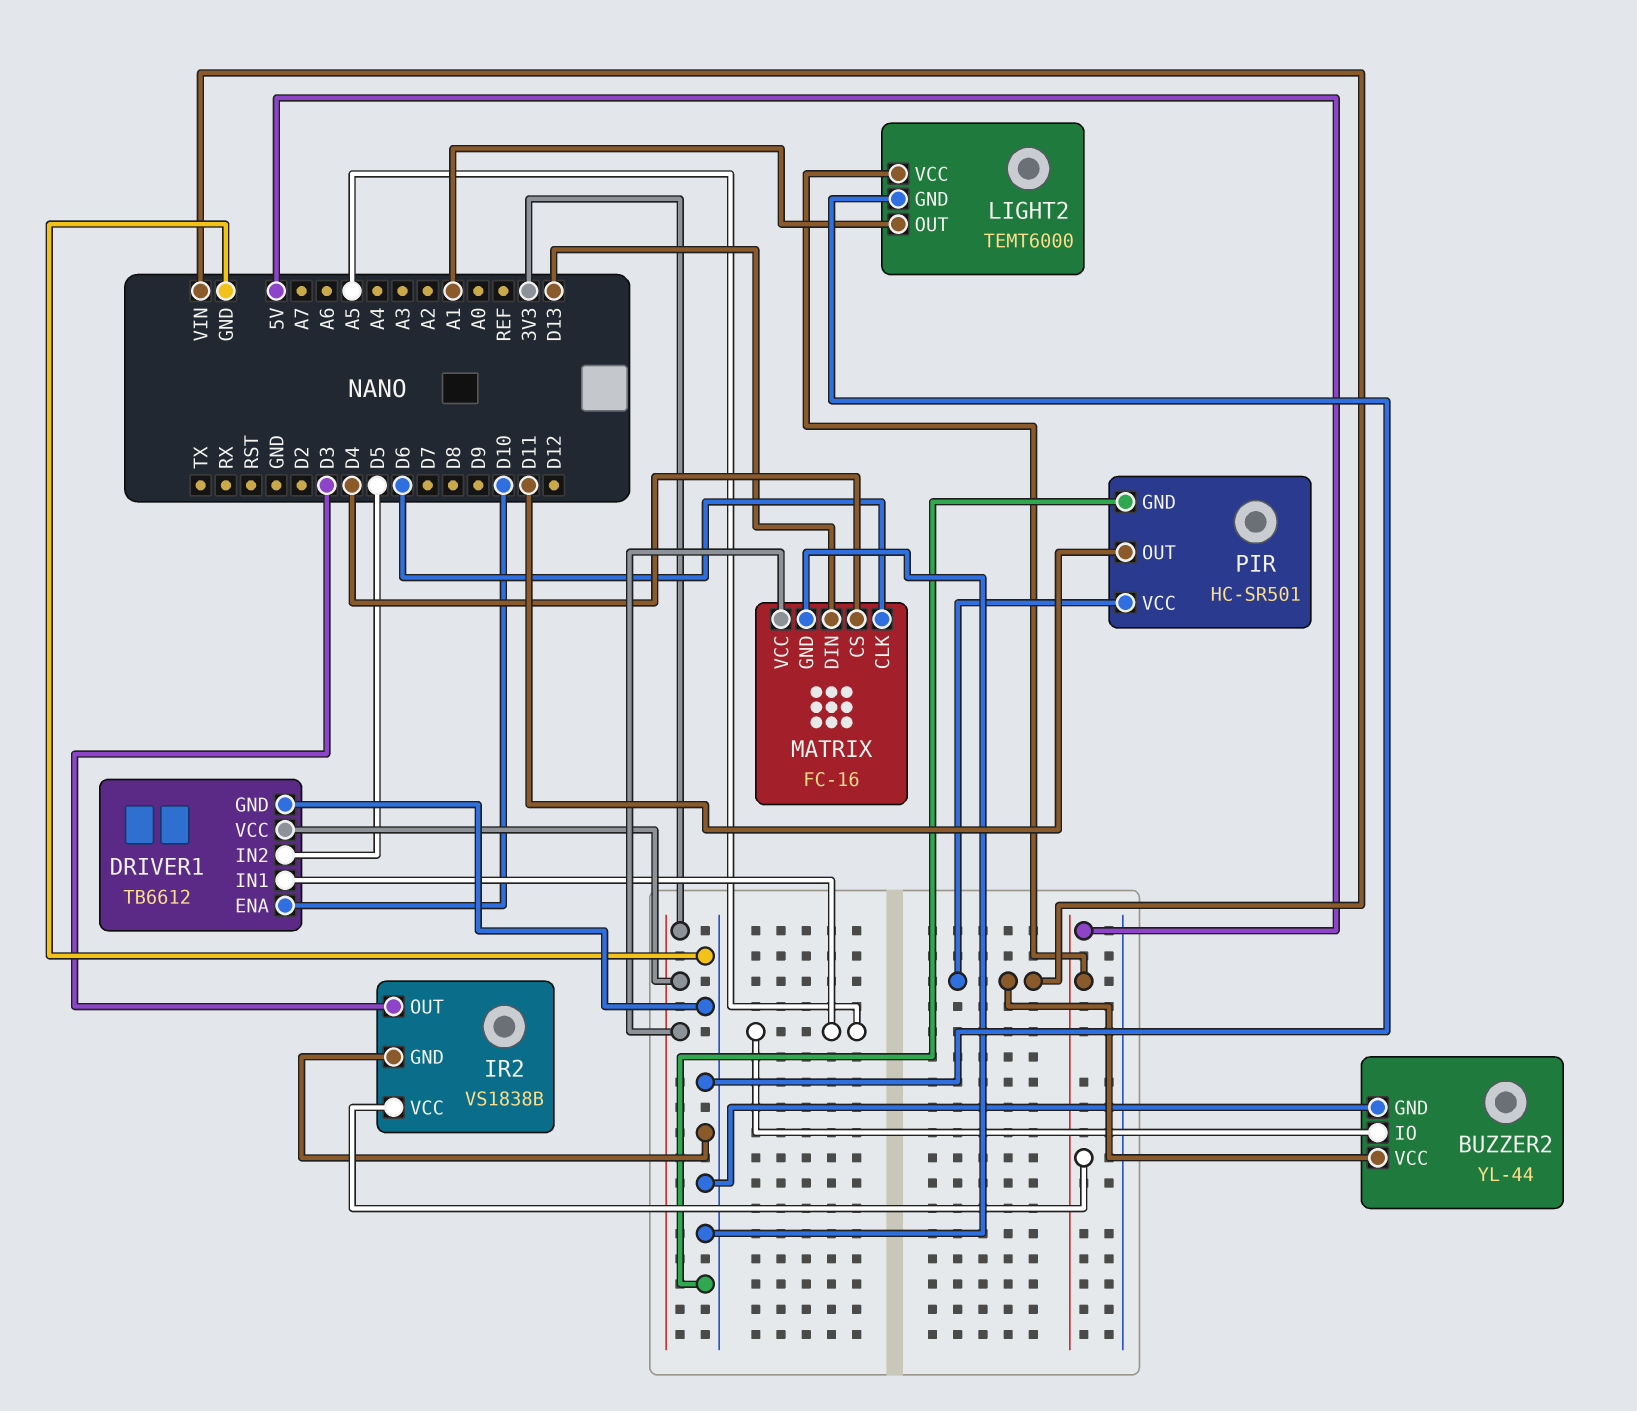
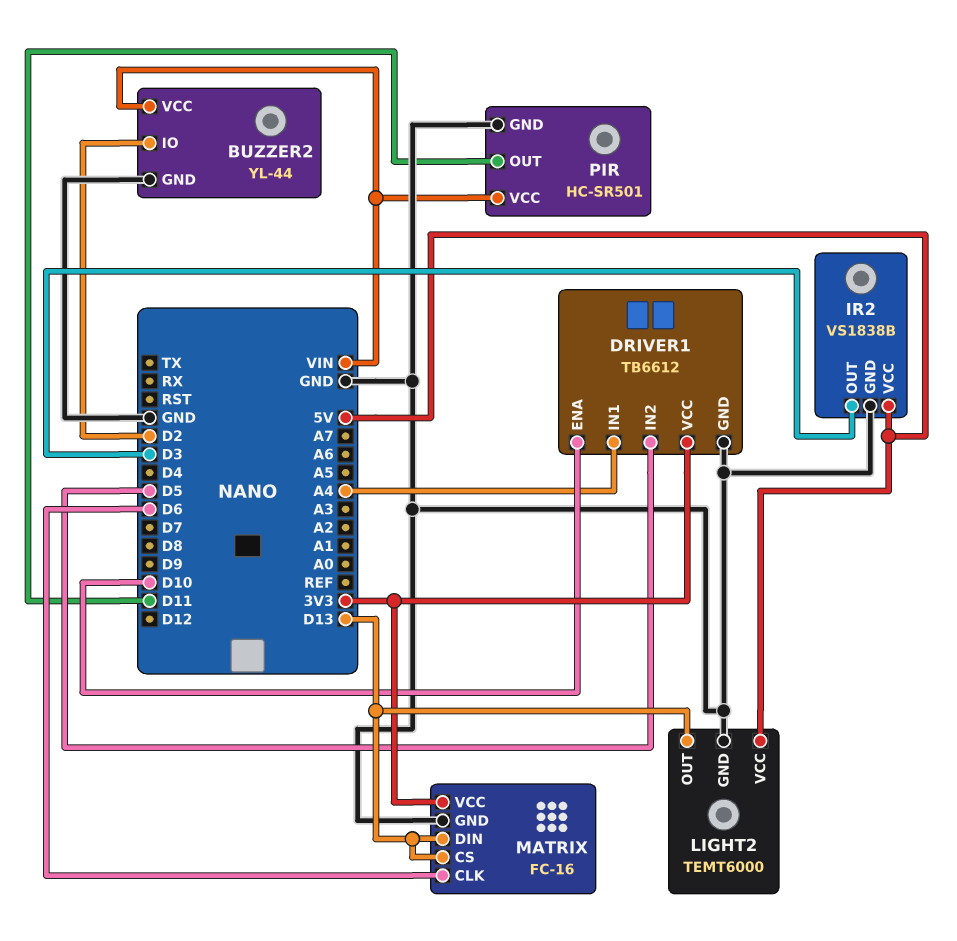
BUZZER2 pin IO: A5 -> D2
DRIVER1 pin IN1: A5 -> A4
LIGHT2 pin OUT: A1 -> D13
MATRIX pin CS: D4 -> D13

